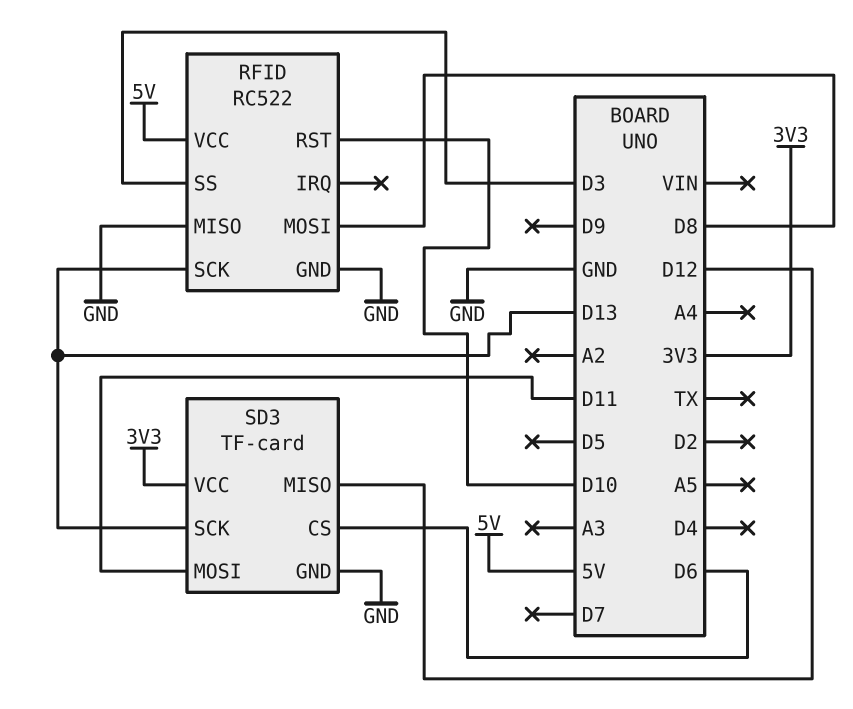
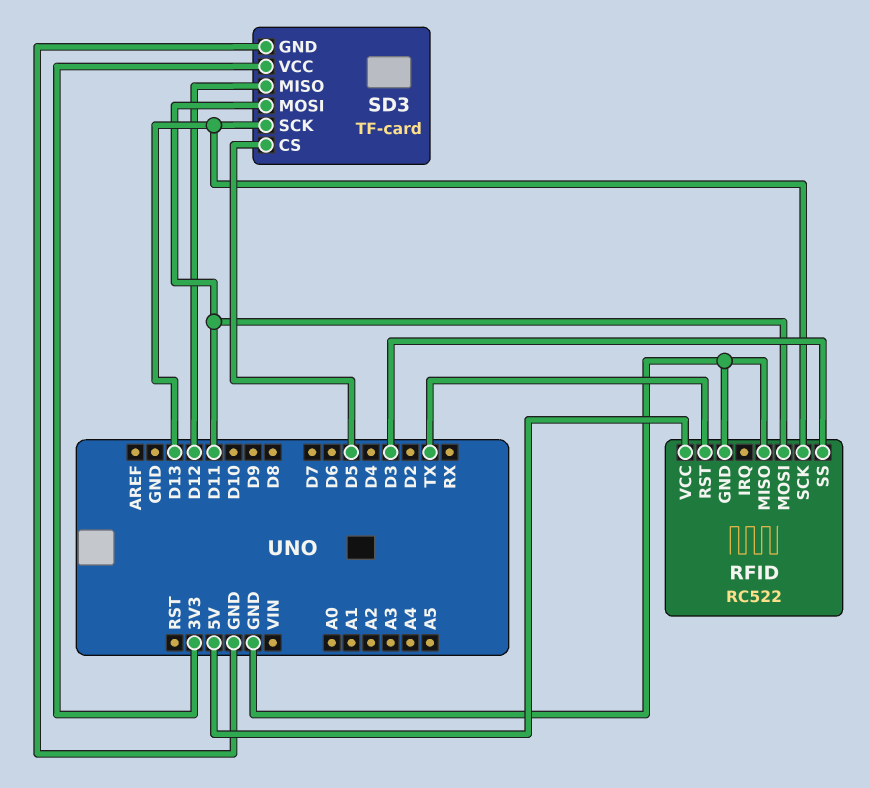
RFID pin MOSI: D8 -> D11
RFID pin RST: D10 -> TX
SD3 pin CS: D6 -> D5

